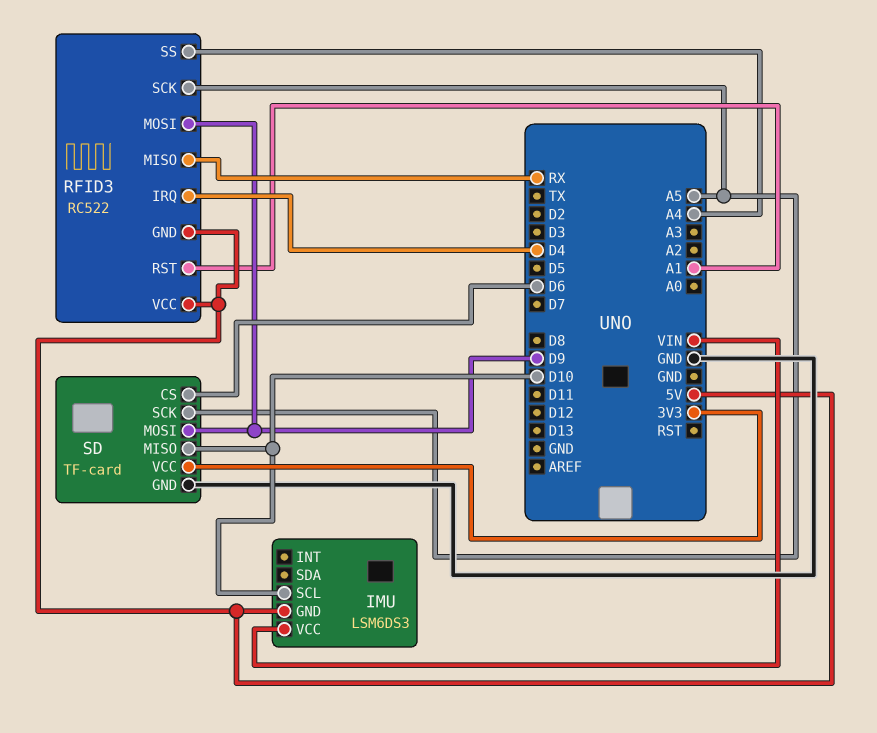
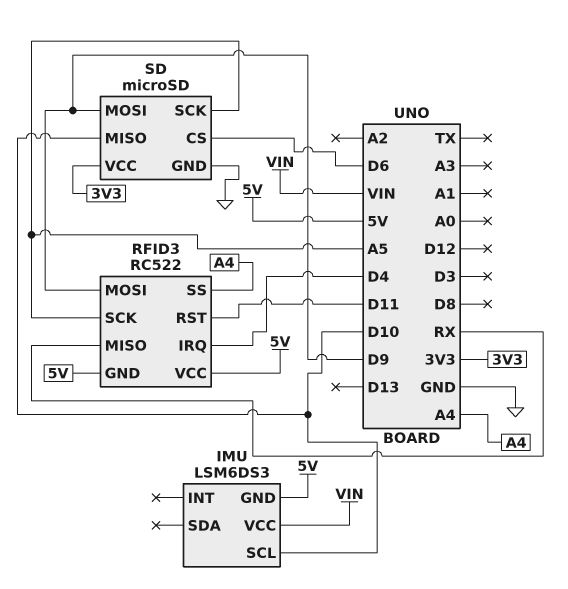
RFID3 pin RST: A1 -> D11
SD: TF-card -> microSD

